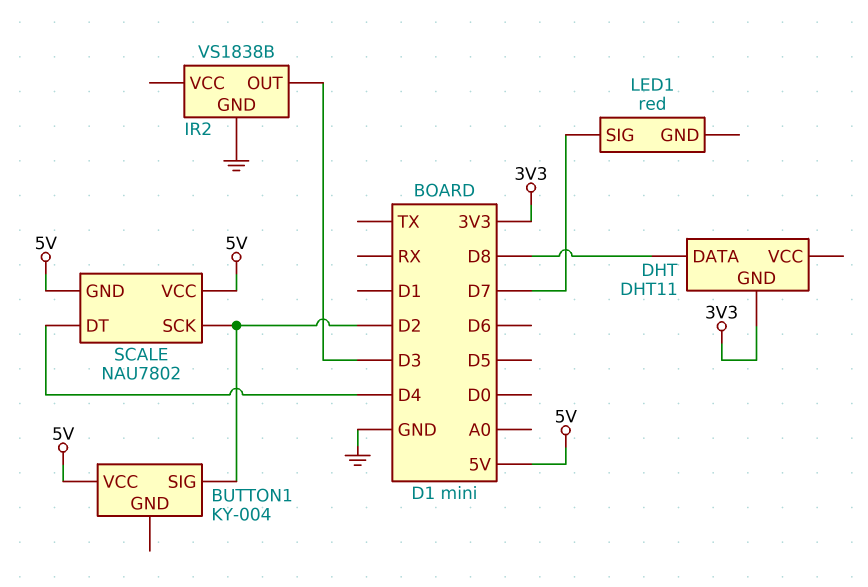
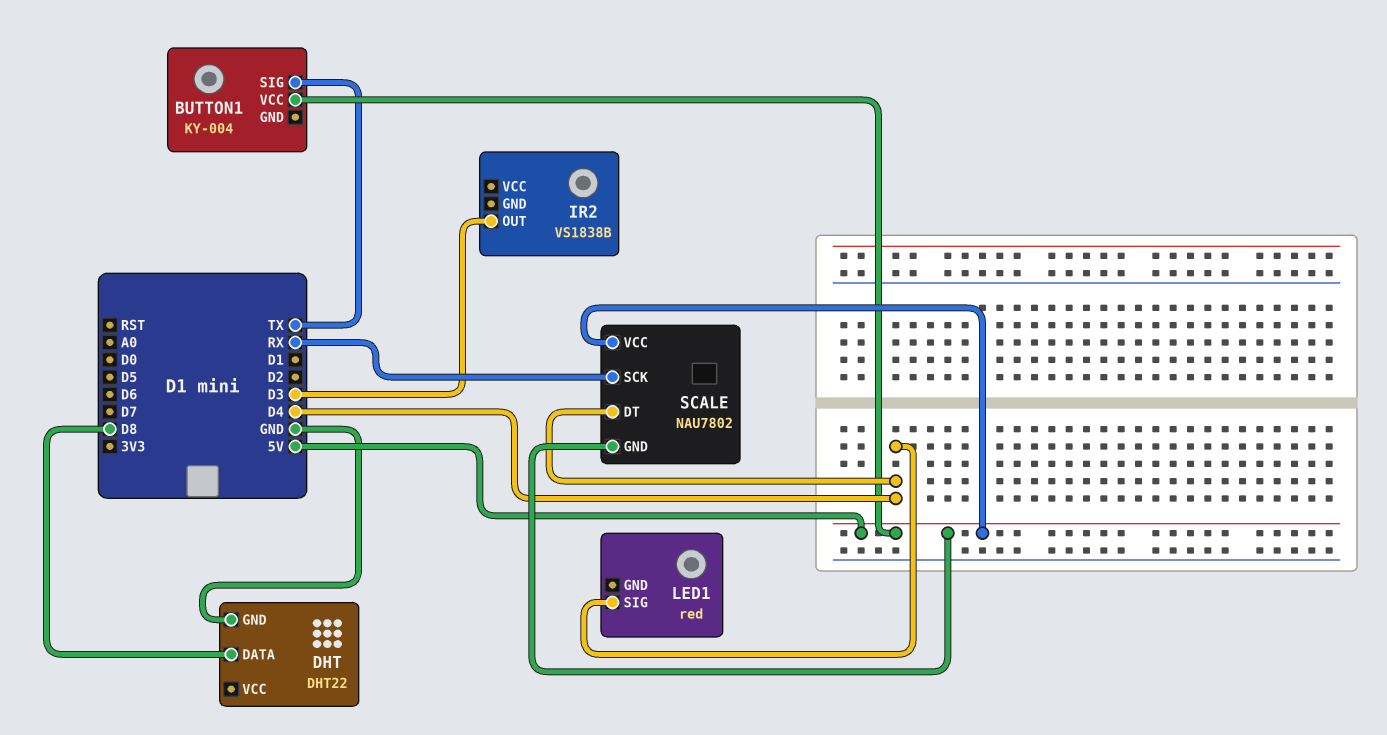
BUTTON1 pin SIG: D2 -> TX
DHT: DHT11 -> DHT22
DHT pin GND: 3V3 -> GND
IR2 pin GND: GND -> none
LED1 pin SIG: D7 -> D4
SCALE pin SCK: D2 -> RX

